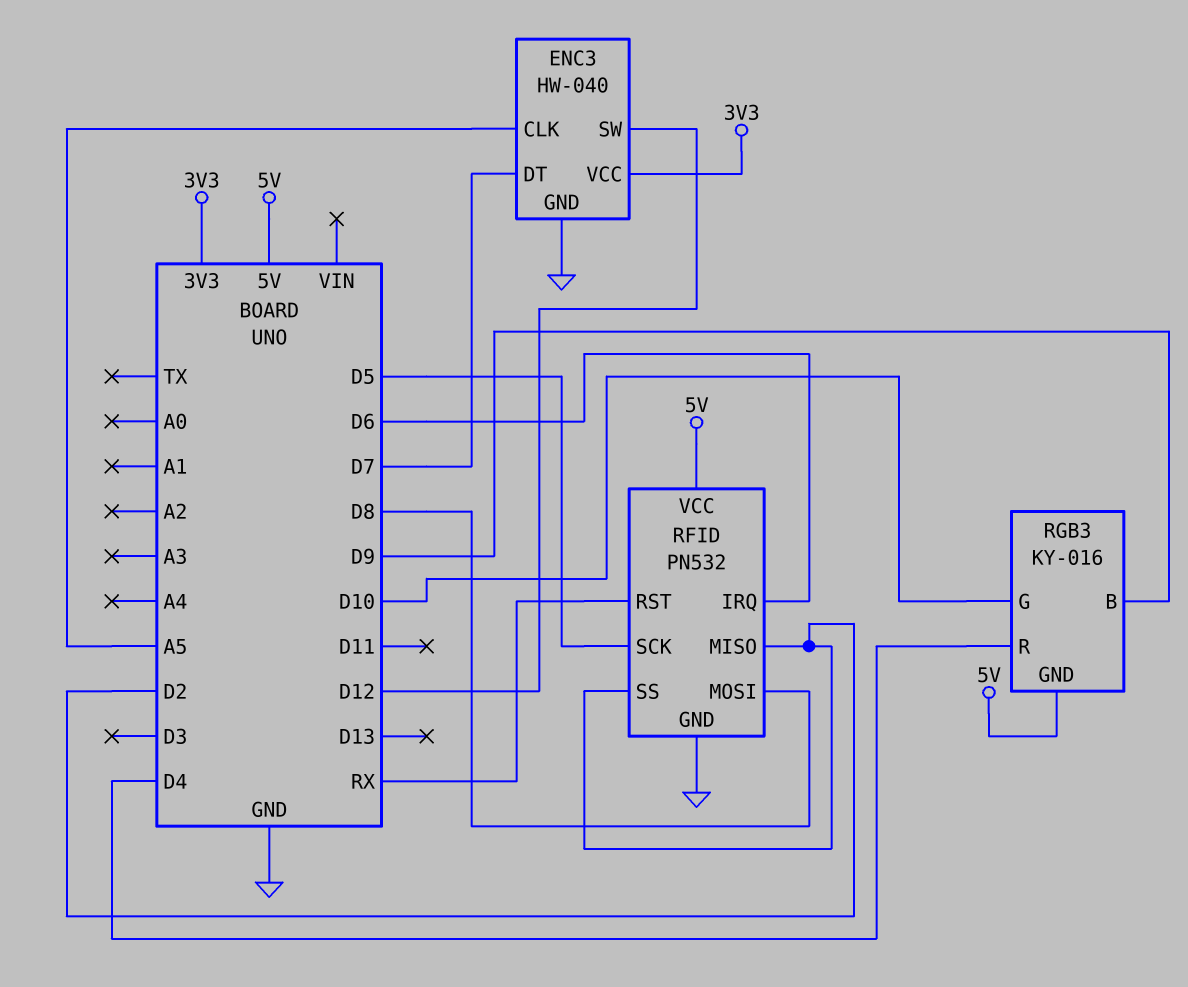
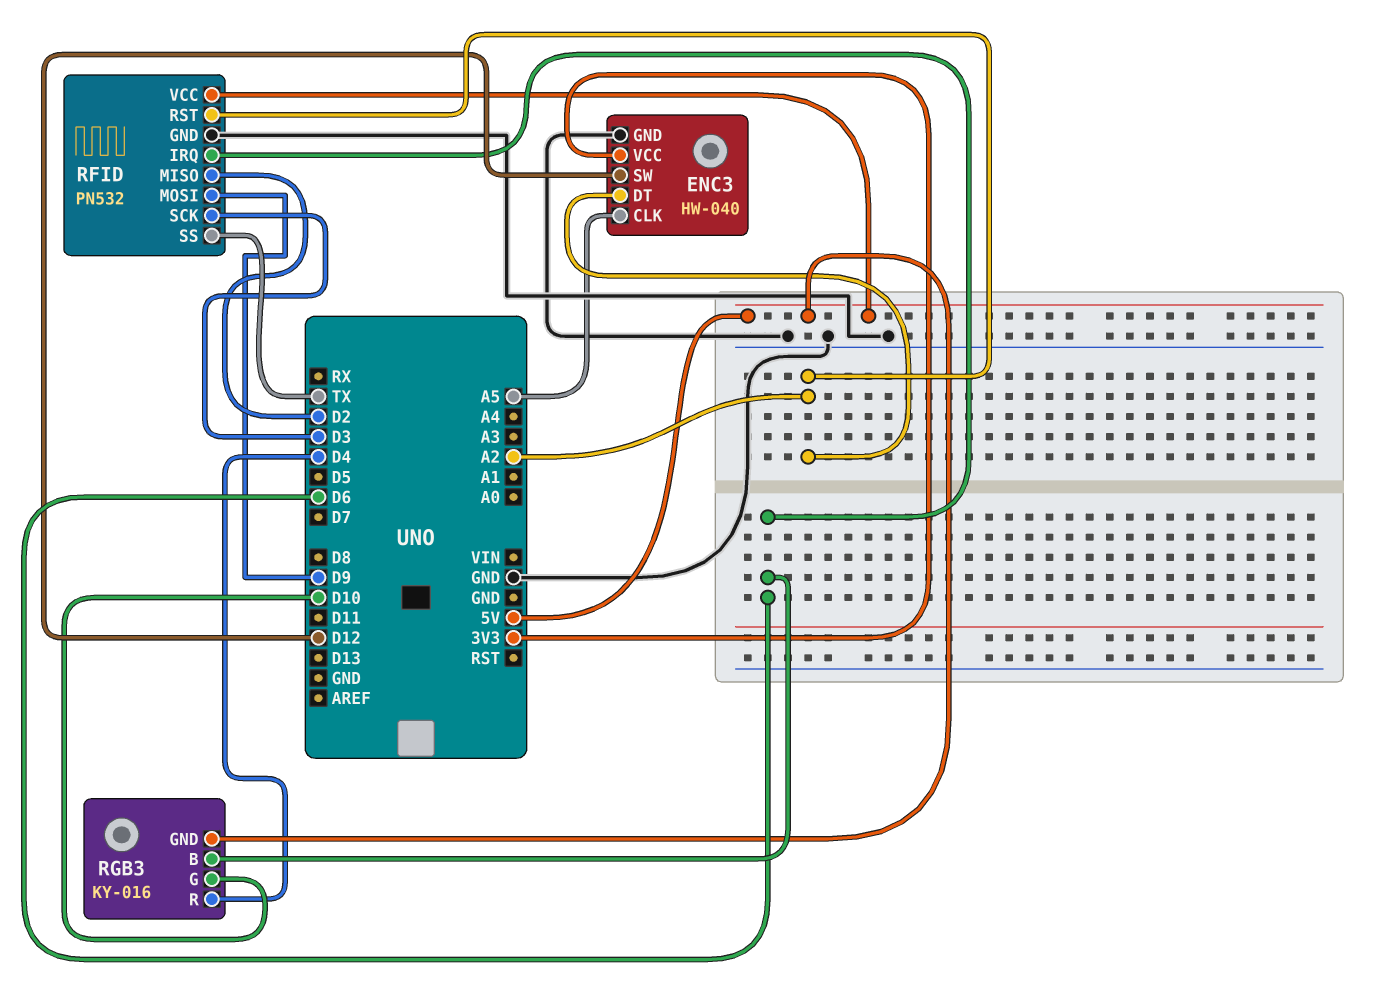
ENC3 pin DT: D7 -> A2
RFID pin MOSI: D8 -> D9
RFID pin RST: RX -> A2
RFID pin SCK: D5 -> D3
RFID pin SS: D2 -> TX
RGB3 pin B: D9 -> D6

